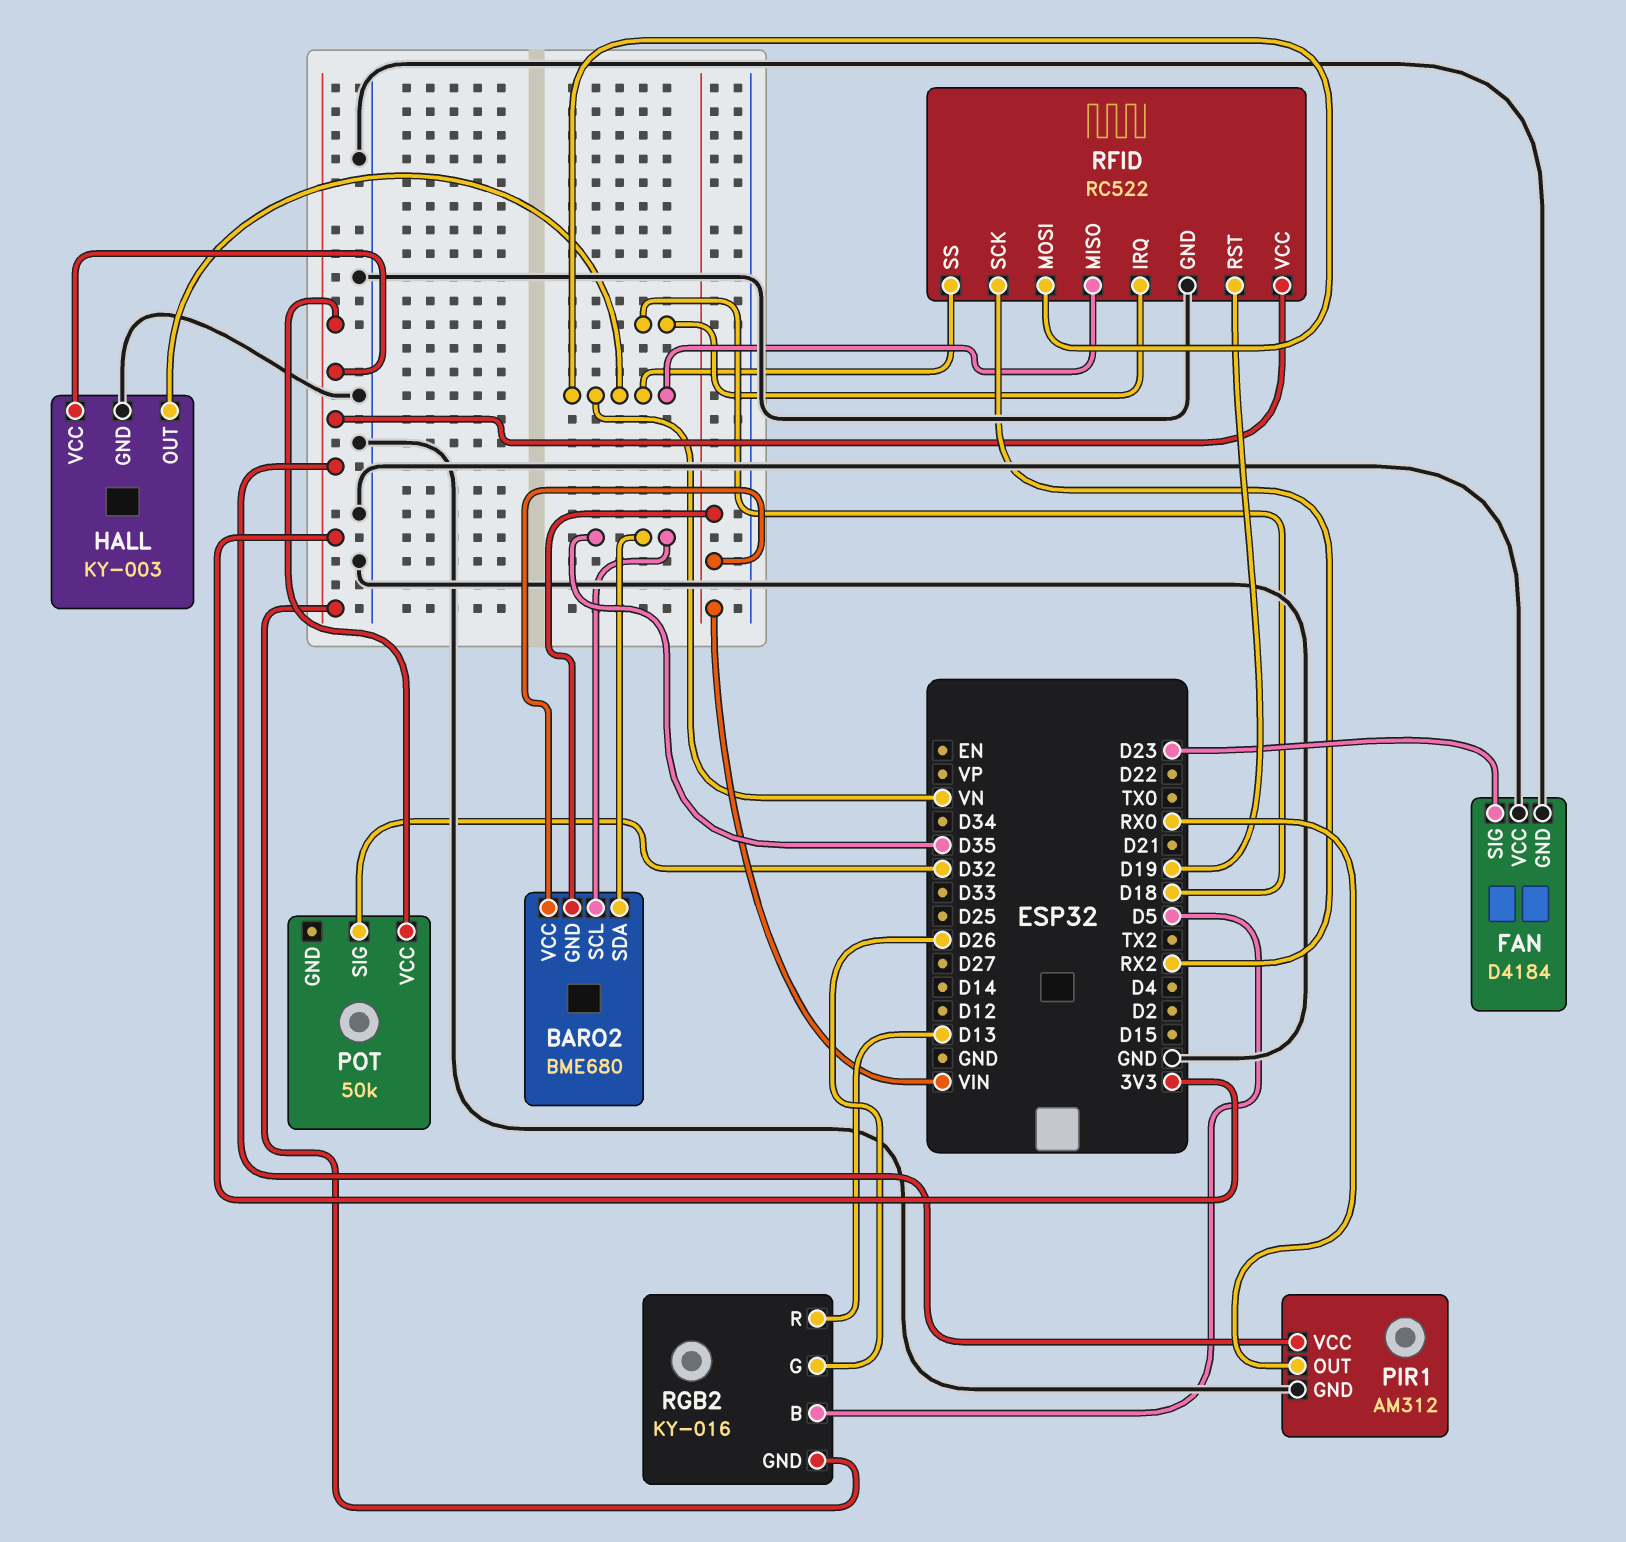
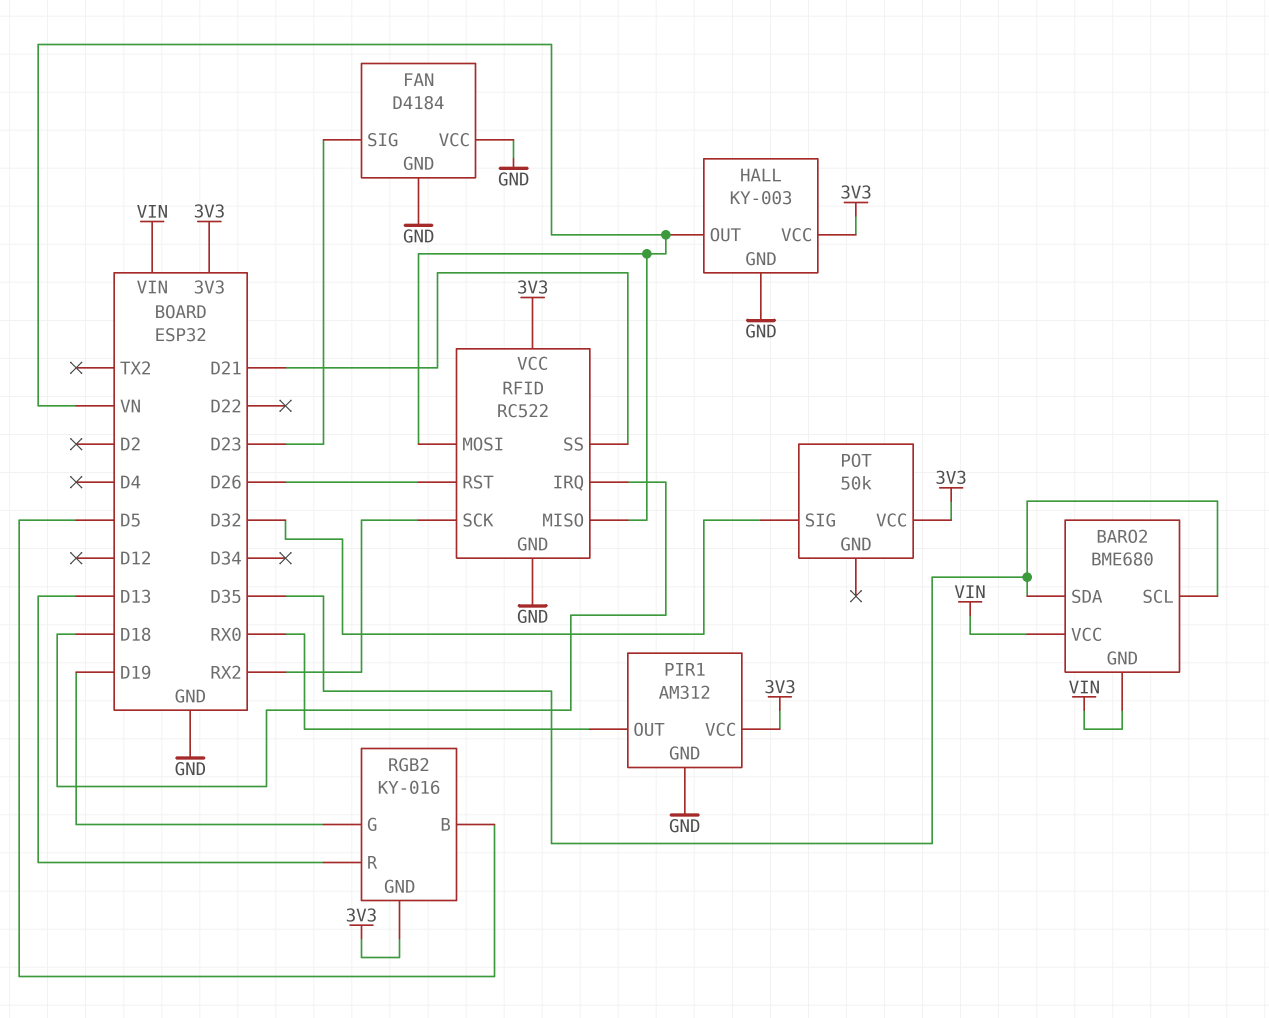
RFID pin RST: D19 -> D26
RFID pin SS: VN -> D21
RGB2 pin G: D26 -> D19

